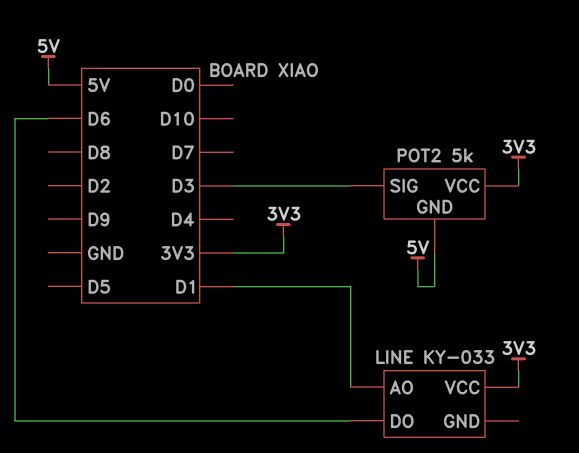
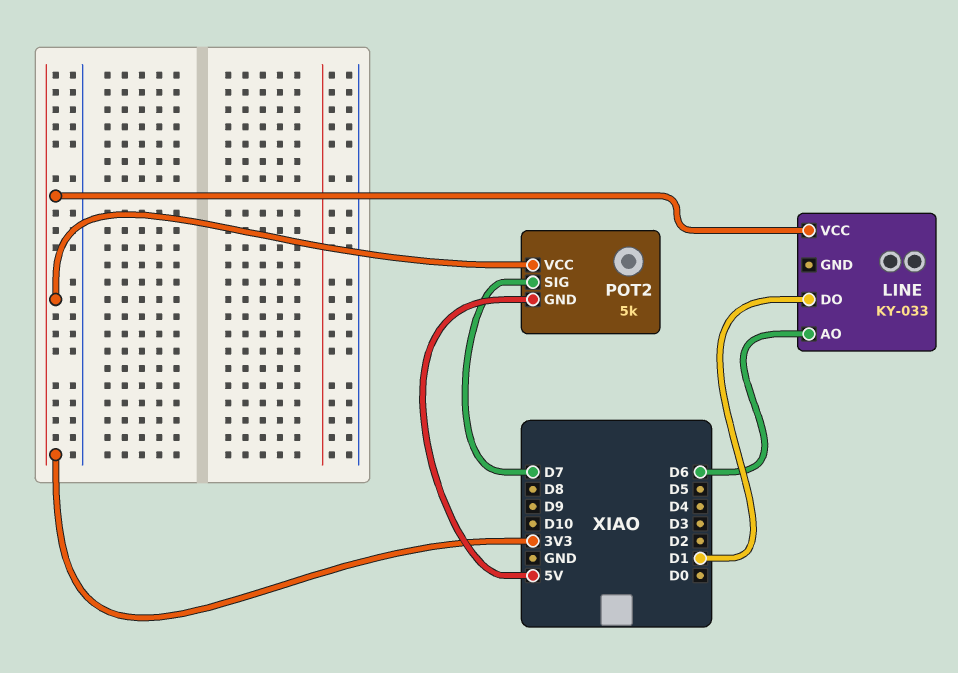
LINE pin AO: D1 -> D6
LINE pin DO: D6 -> D1
POT2 pin SIG: D3 -> D7

